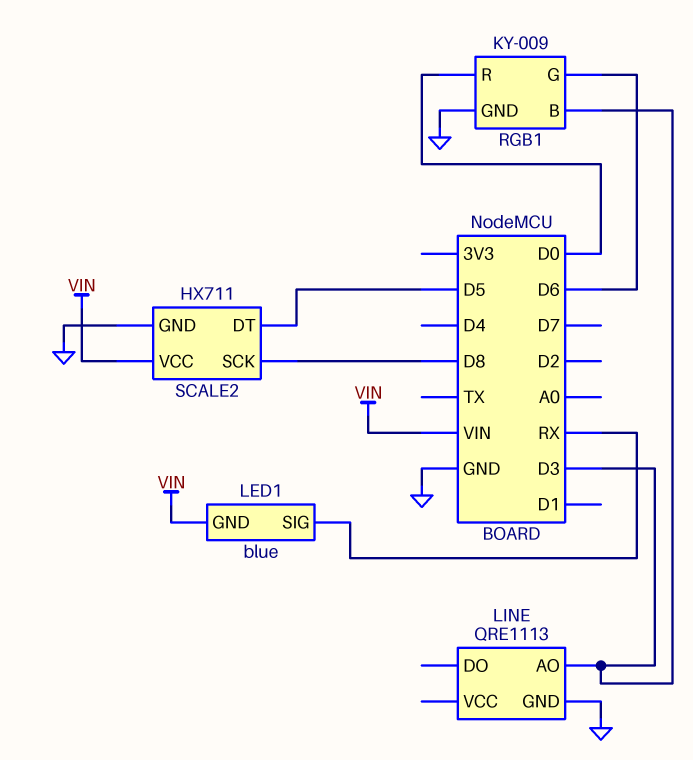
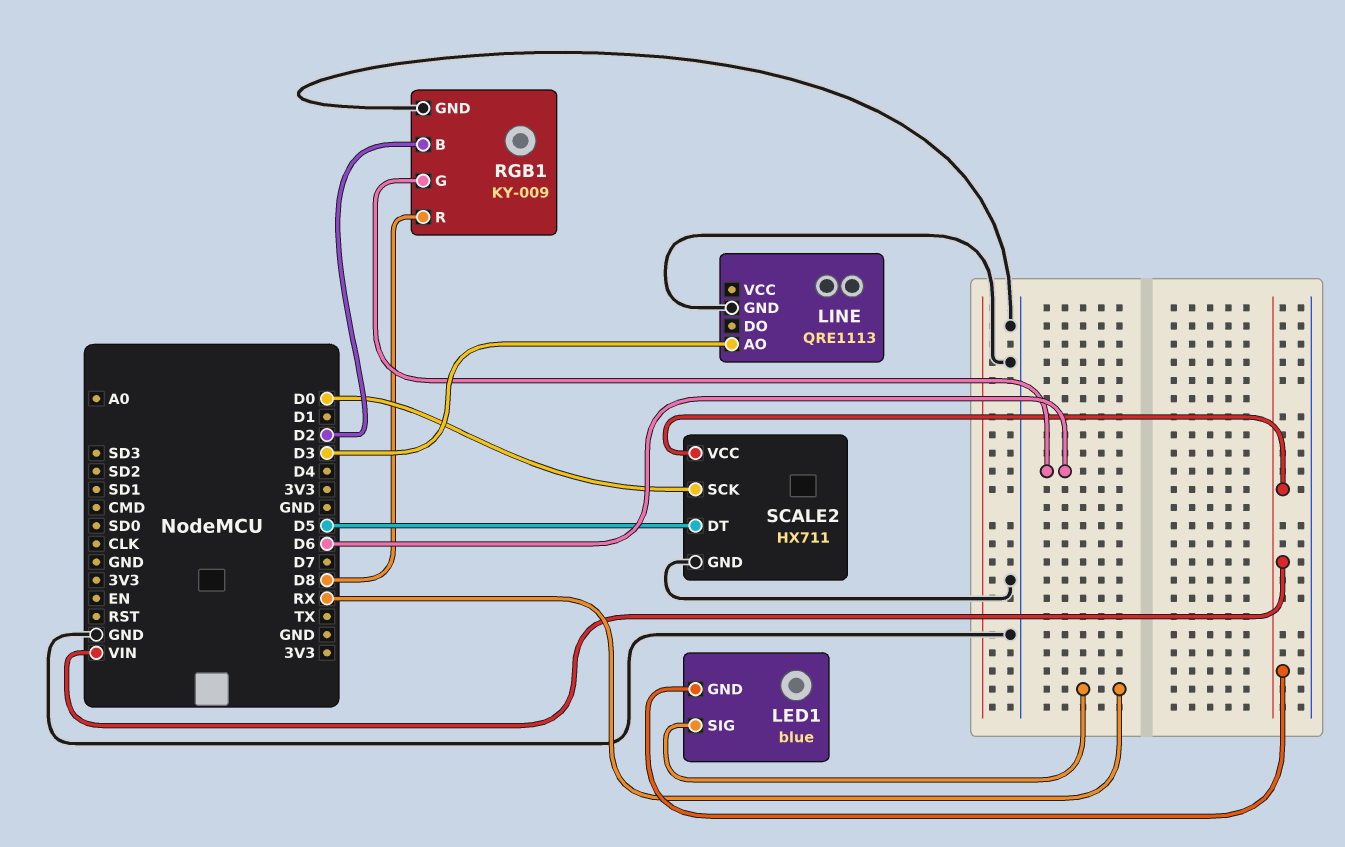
RGB1 pin B: D3 -> D2
RGB1 pin R: D0 -> D8
SCALE2 pin SCK: D8 -> D0

